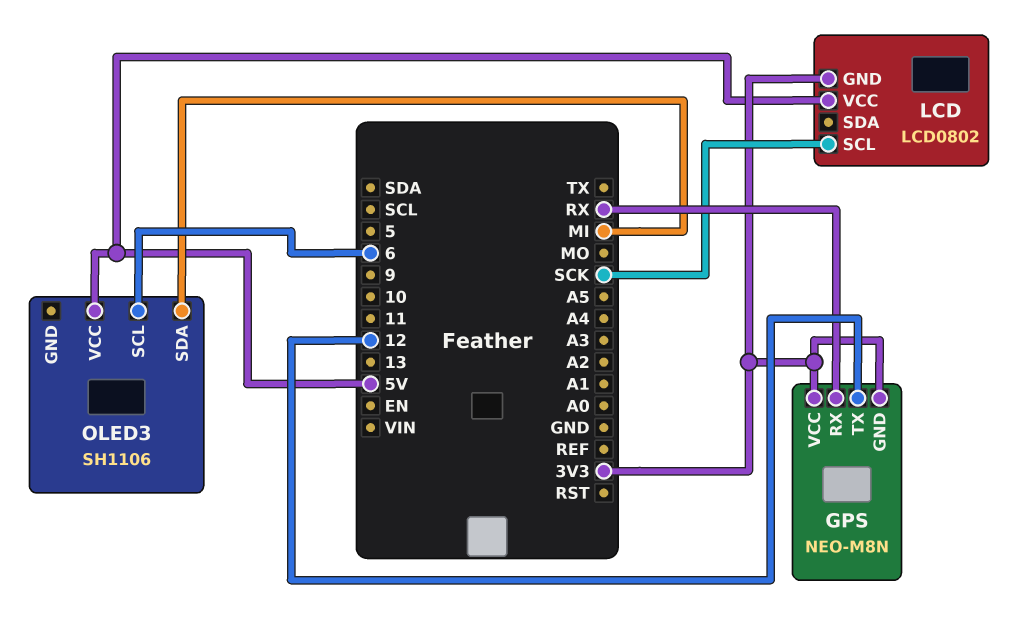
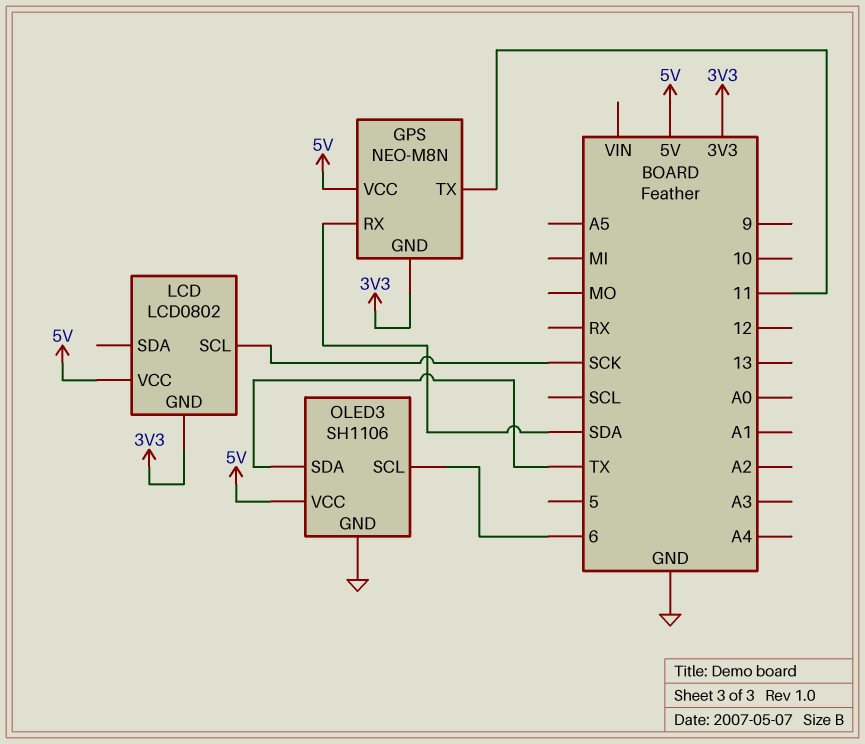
GPS pin RX: RX -> SDA
GPS pin TX: 12 -> 11
GPS pin VCC: 3V3 -> 5V
OLED3 pin GND: none -> GND
OLED3 pin SDA: MI -> TX

